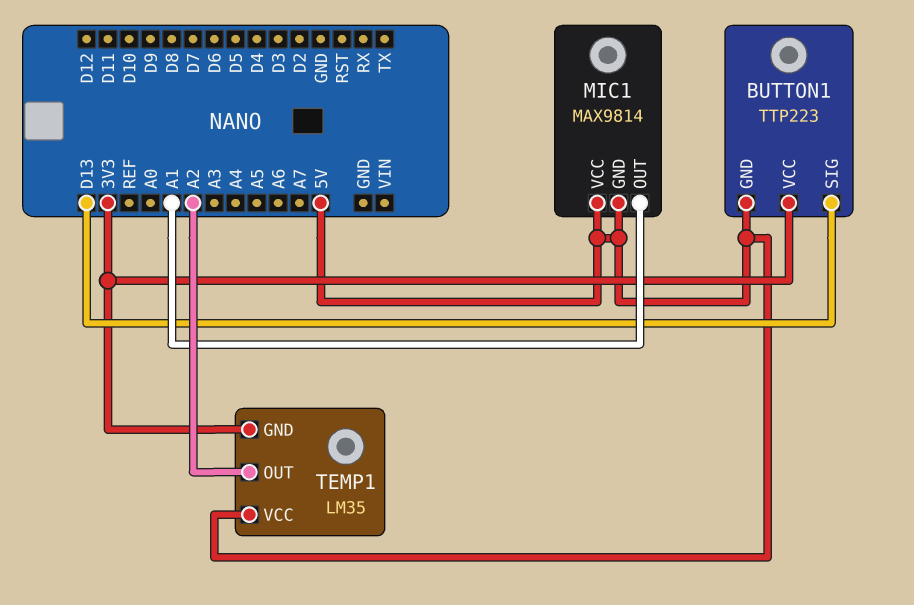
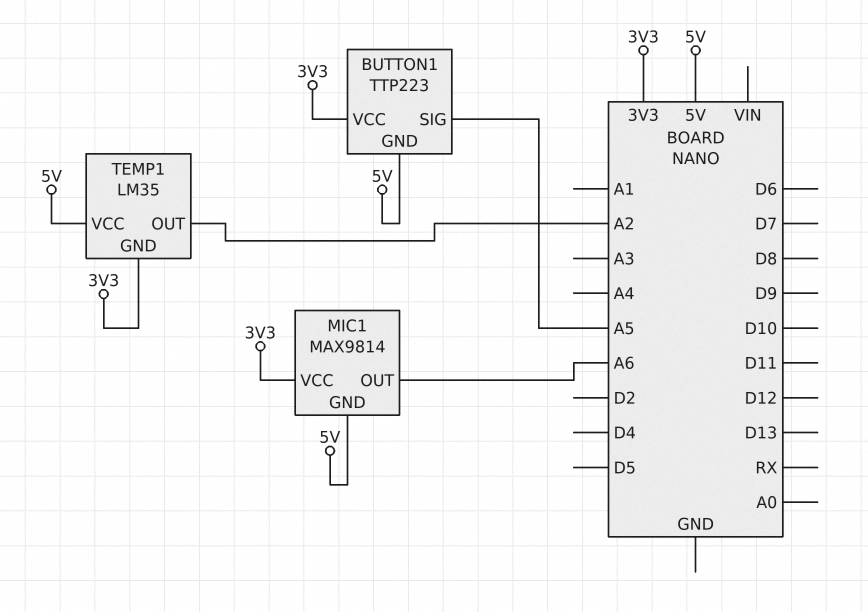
BUTTON1 pin SIG: D13 -> A5
MIC1 pin OUT: A1 -> A6
MIC1 pin VCC: 5V -> 3V3

